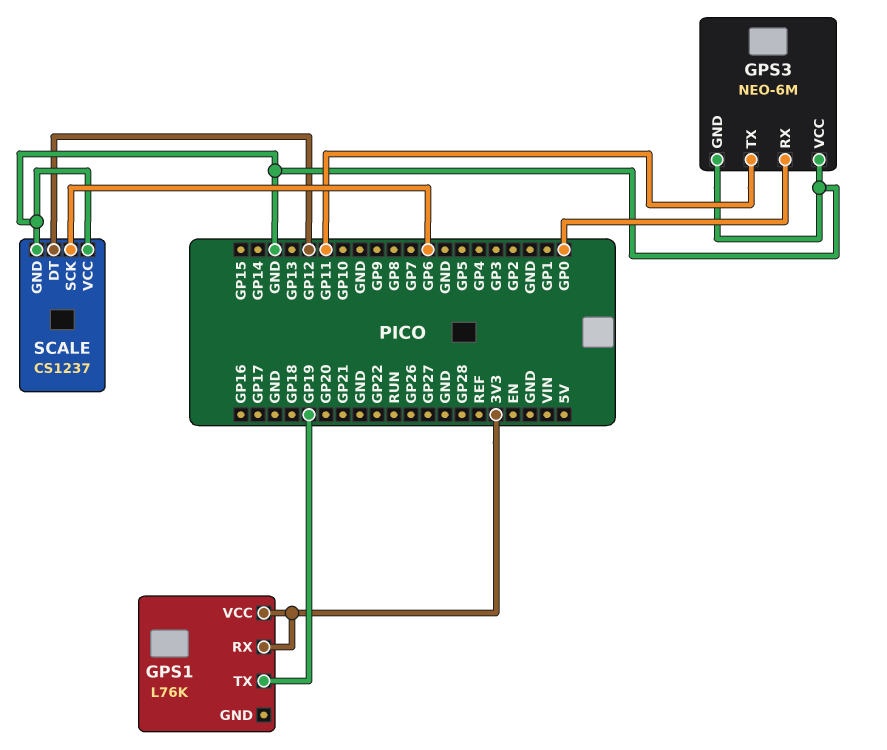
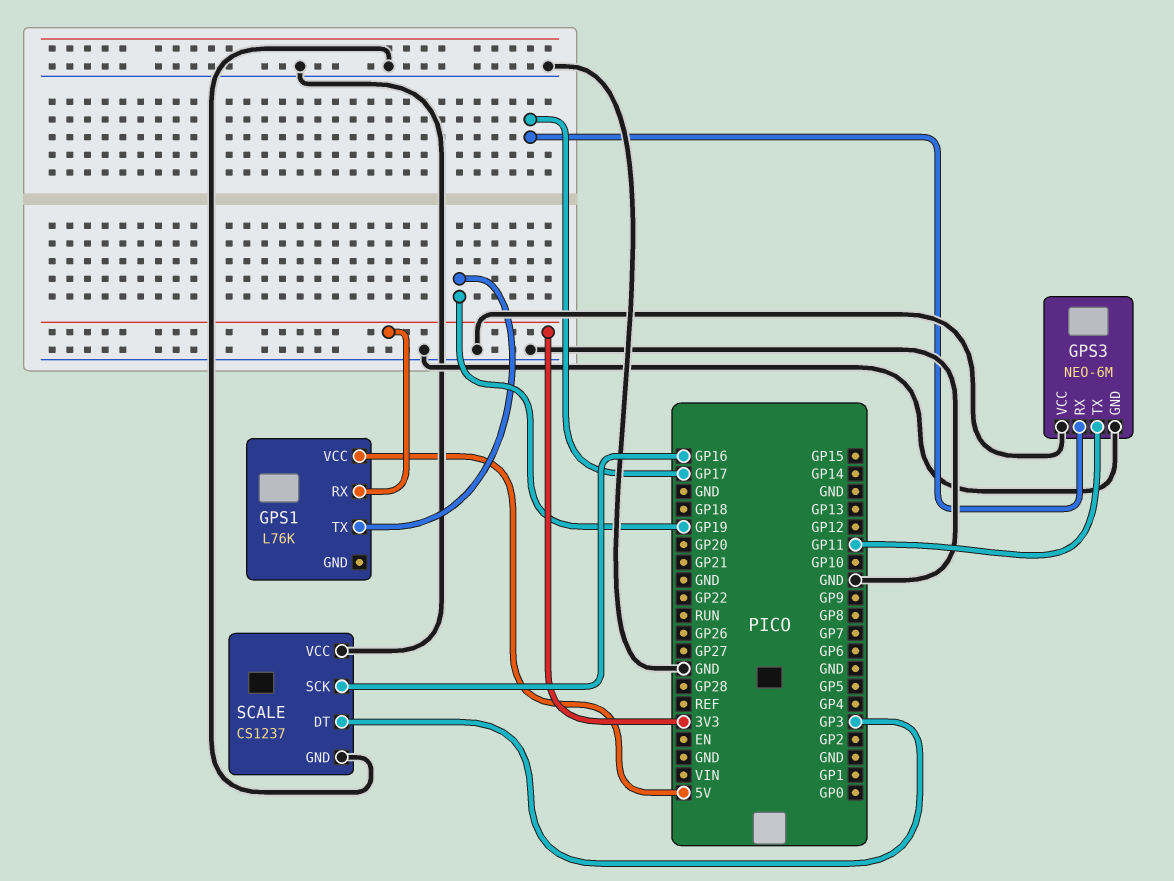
GPS1 pin VCC: 3V3 -> 5V
GPS3 pin RX: GP0 -> GP17
SCALE pin DT: GP12 -> GP3
SCALE pin SCK: GP6 -> GP16

